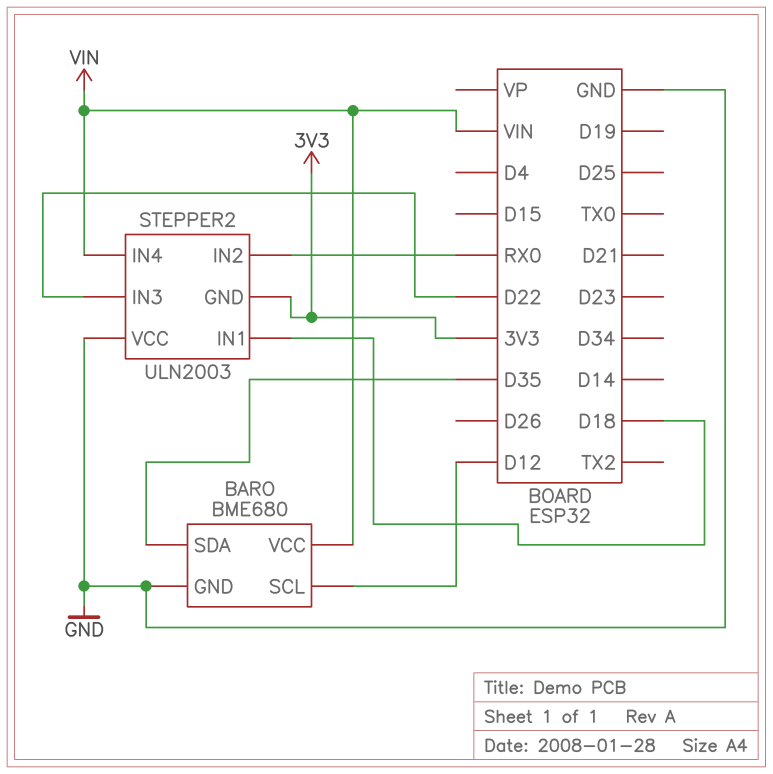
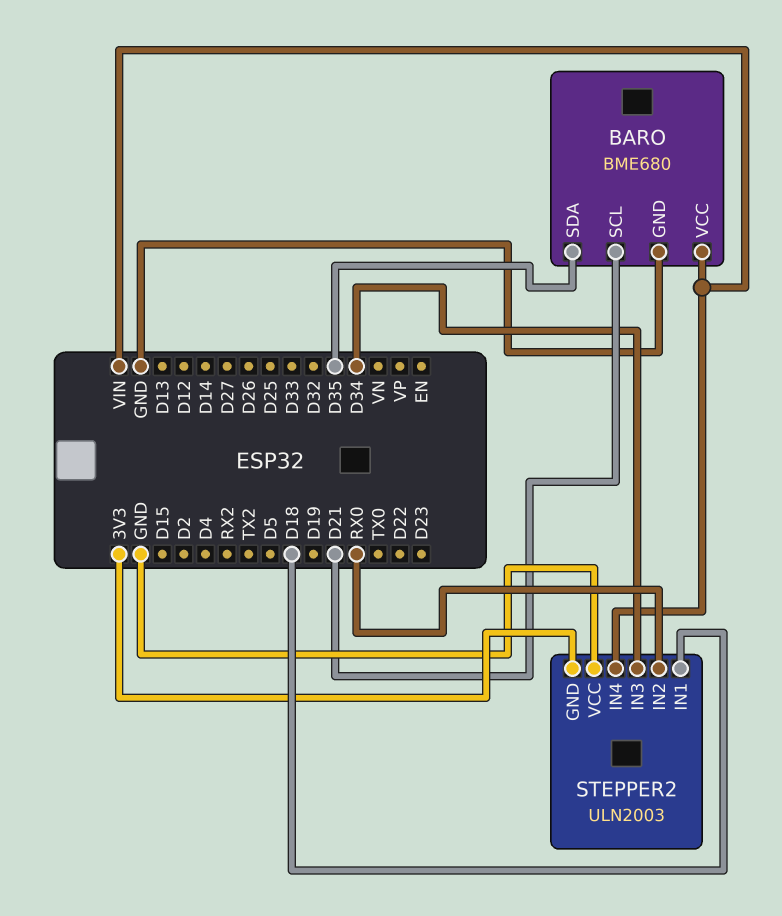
BARO pin SCL: D12 -> D21
STEPPER2 pin IN3: D22 -> D34

